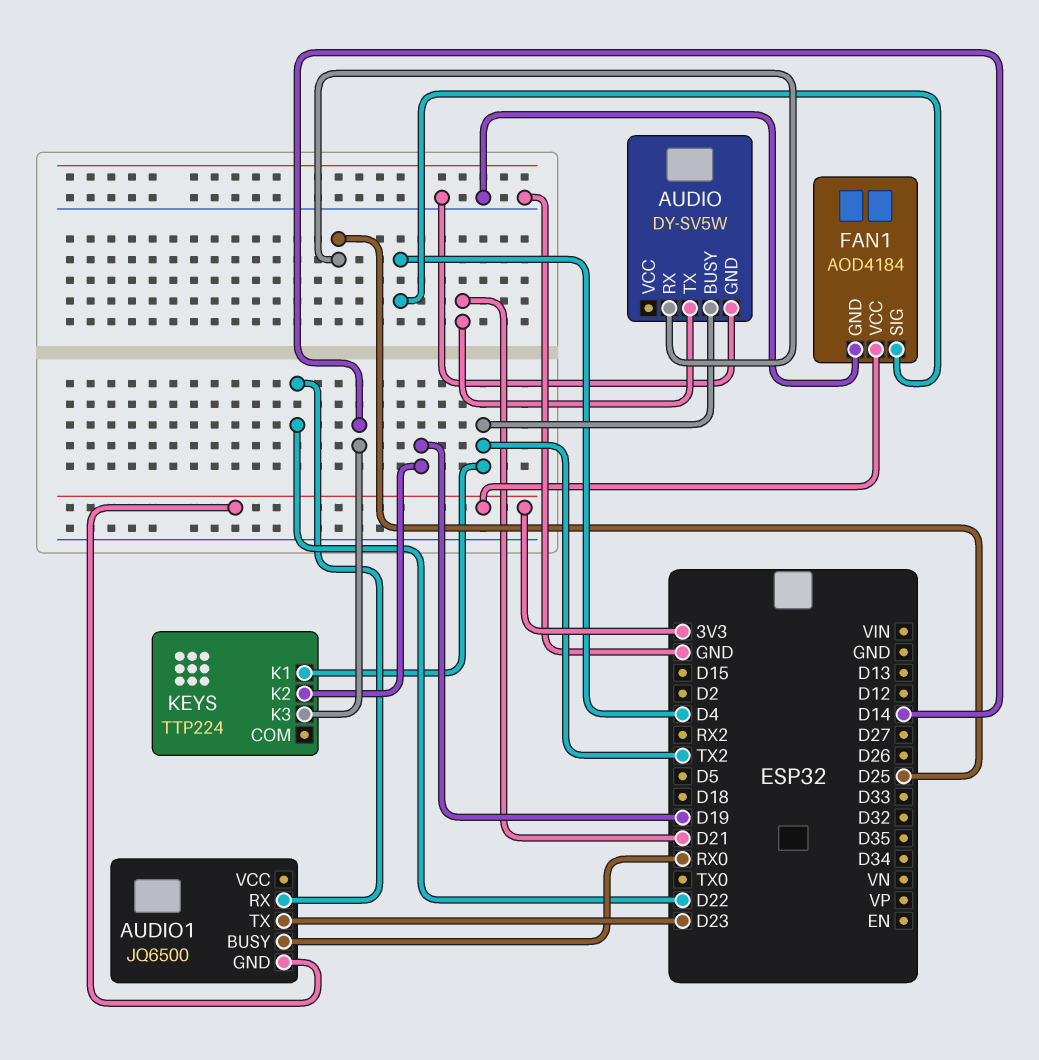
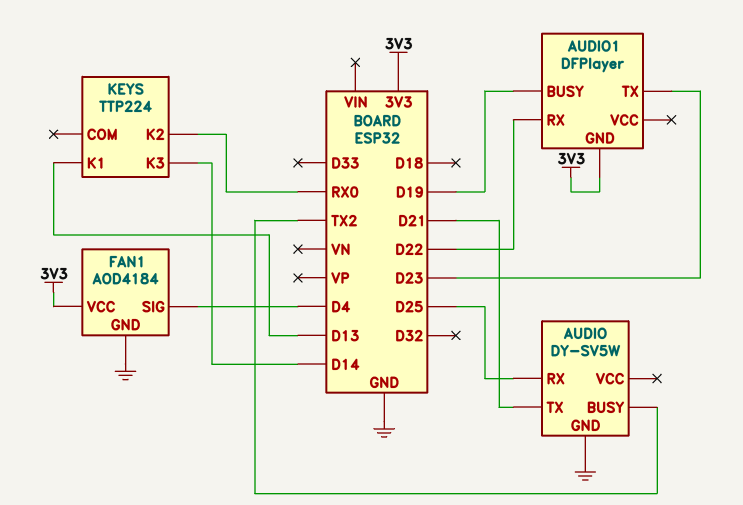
AUDIO1: JQ6500 -> DFPlayer
AUDIO1 pin BUSY: RX0 -> D19
KEYS pin K1: TX2 -> D13
KEYS pin K2: D19 -> RX0

